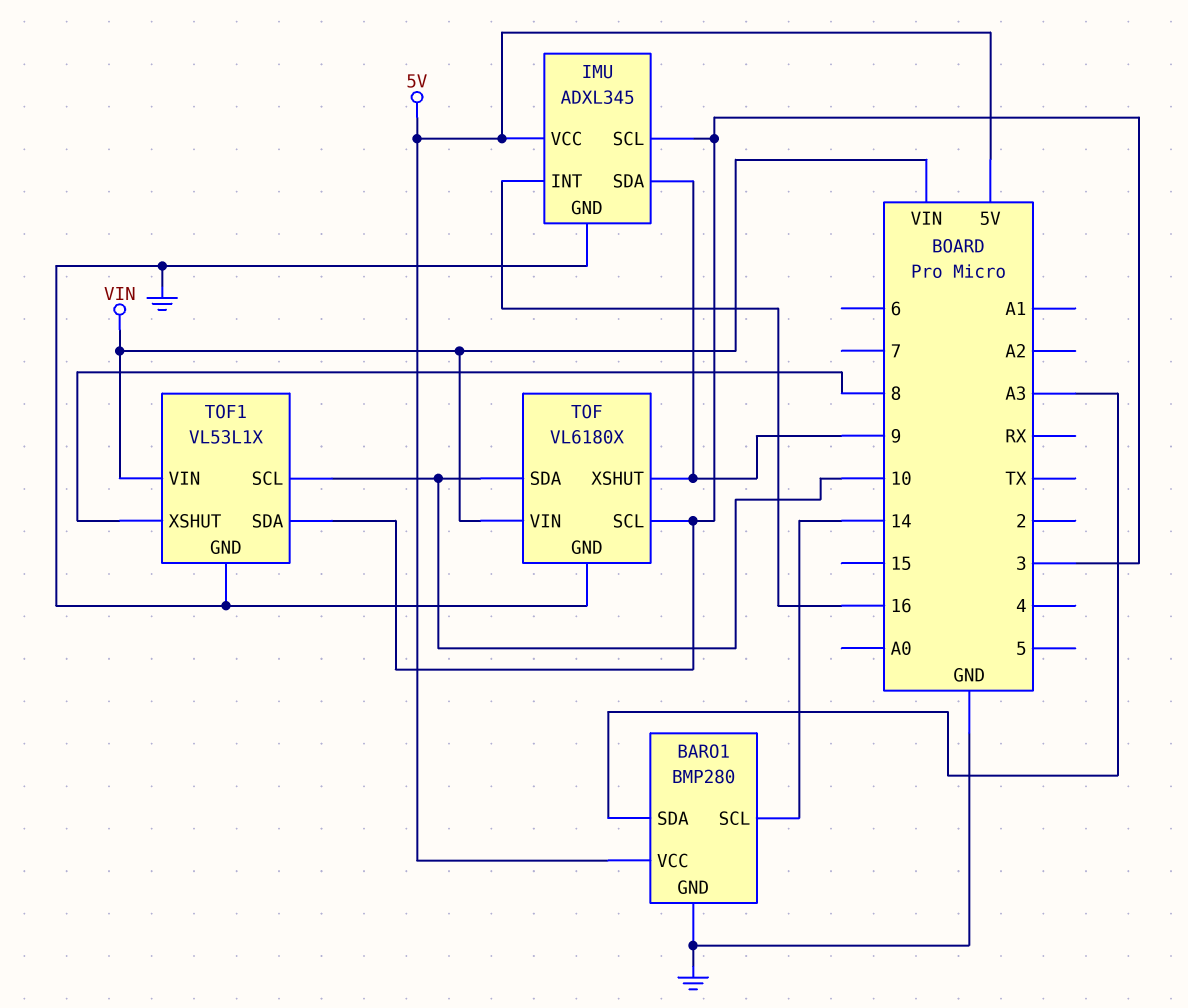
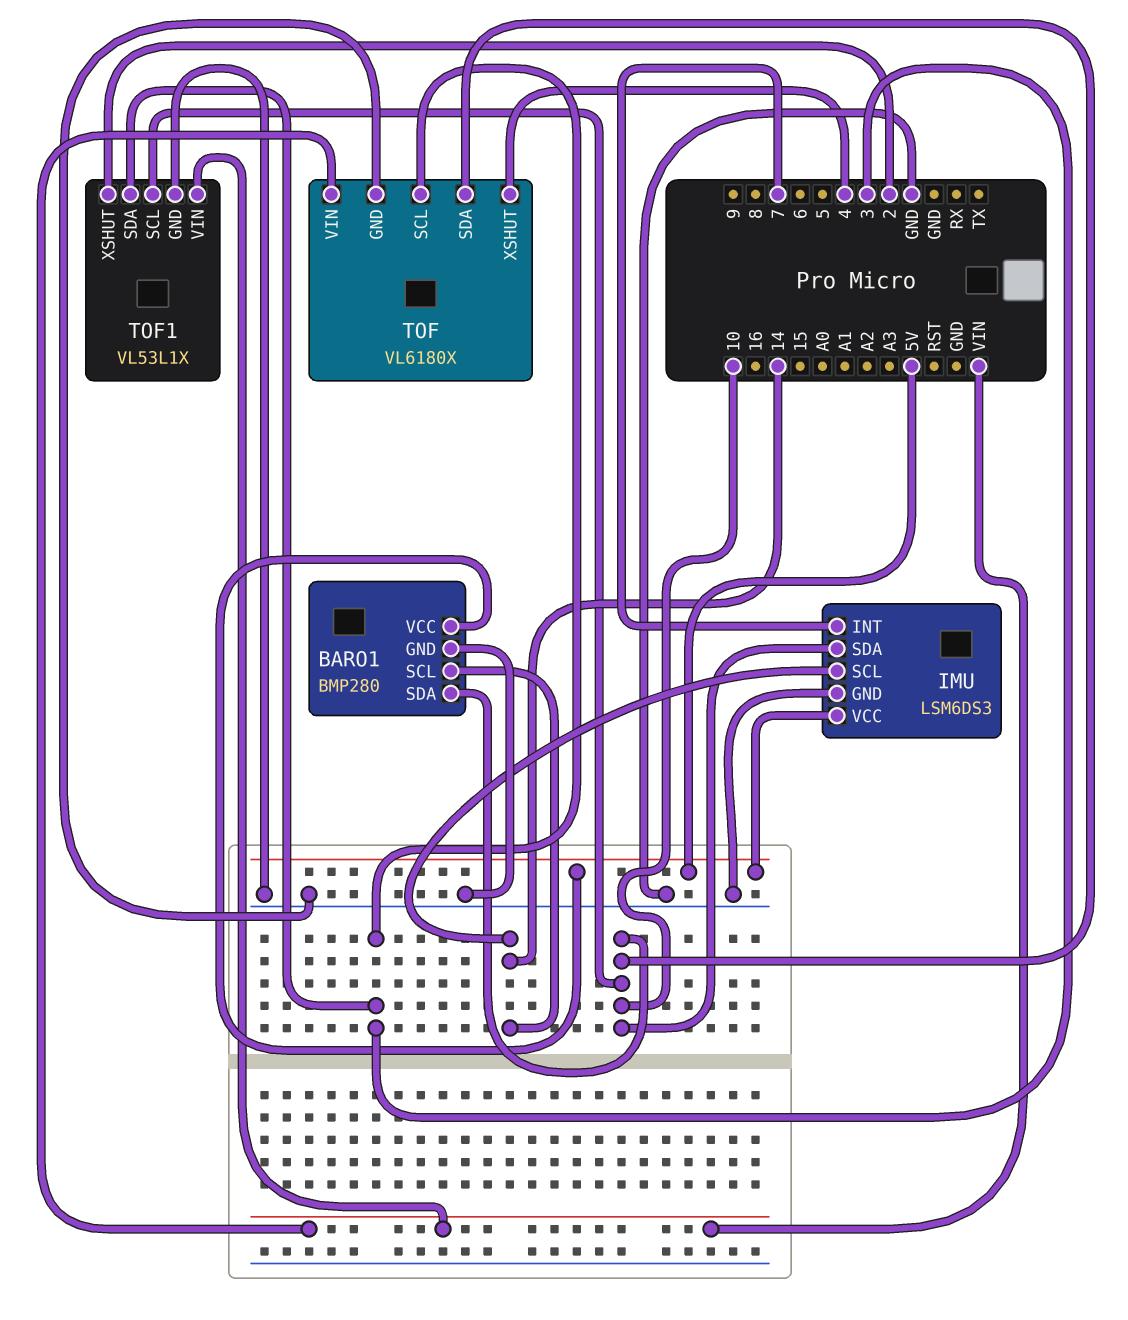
BARO1 pin SDA: A3 -> 10
IMU: ADXL345 -> LSM6DS3
IMU pin INT: 16 -> 7
IMU pin SCL: 3 -> 14
IMU pin SDA: 9 -> 10
TOF pin XSHUT: 9 -> 4
TOF1 pin XSHUT: 8 -> 2

